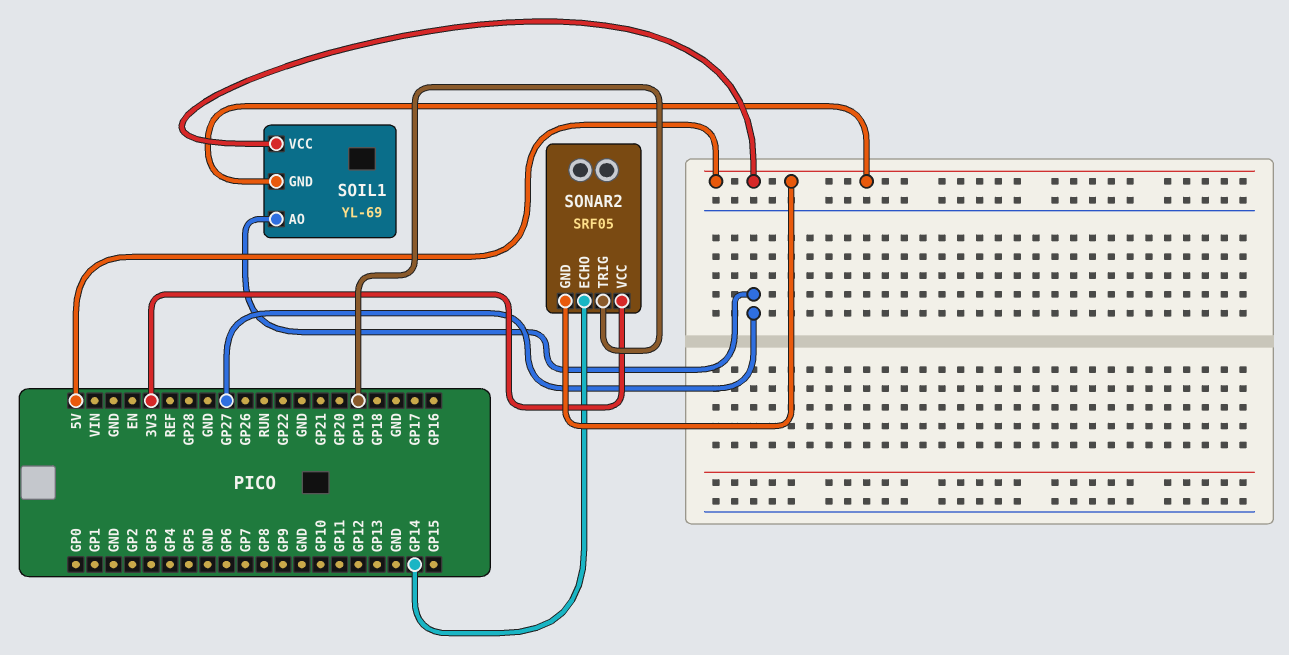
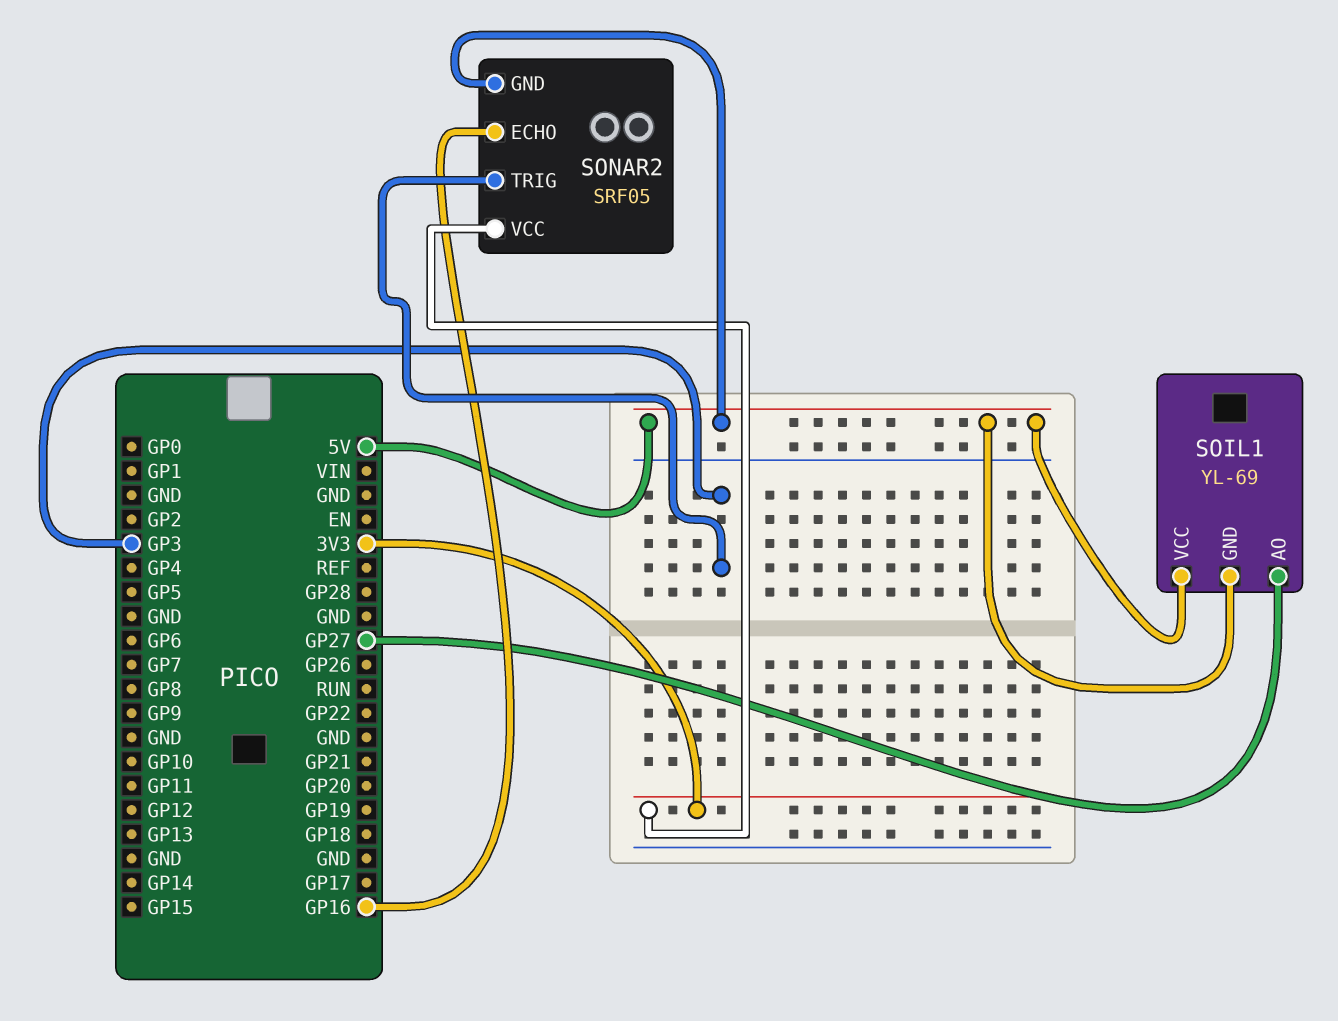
SONAR2 pin ECHO: GP14 -> GP16
SONAR2 pin TRIG: GP19 -> GP3

